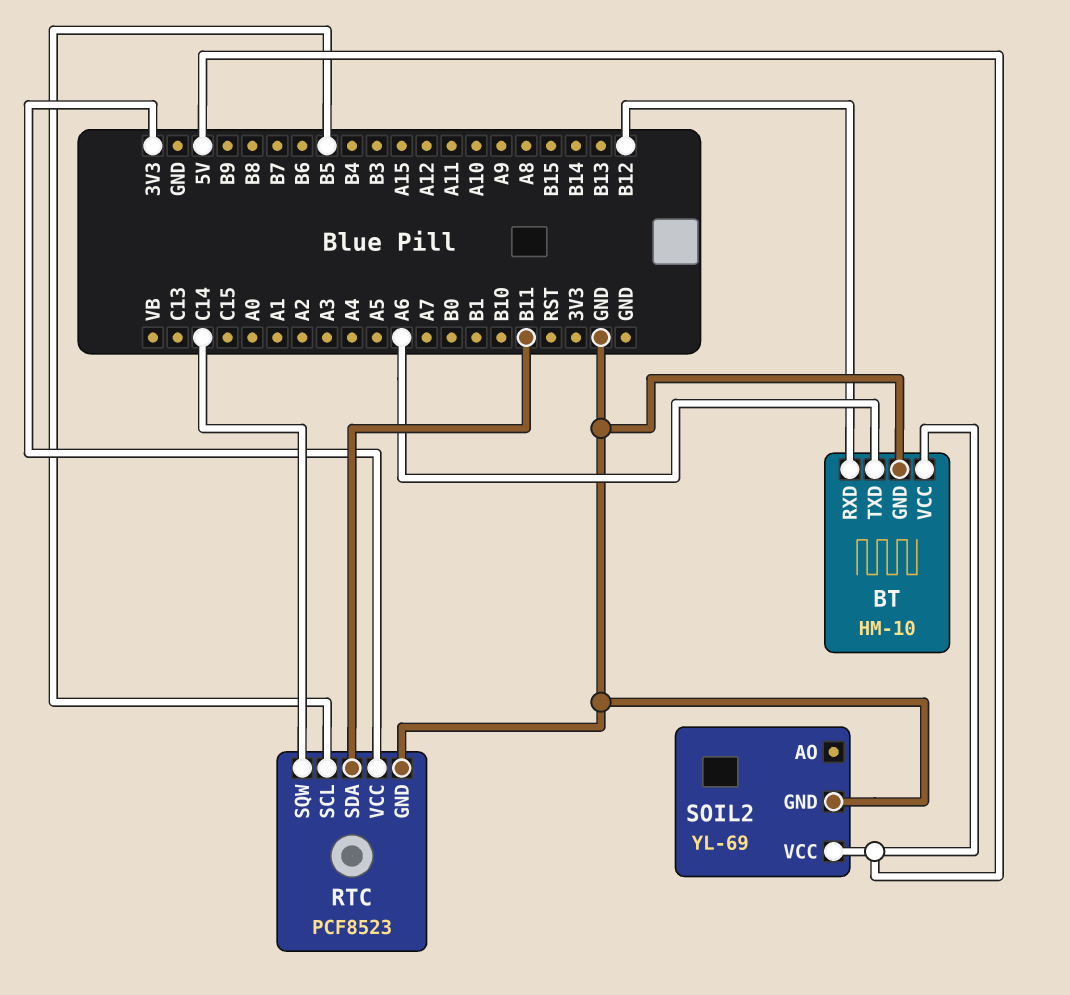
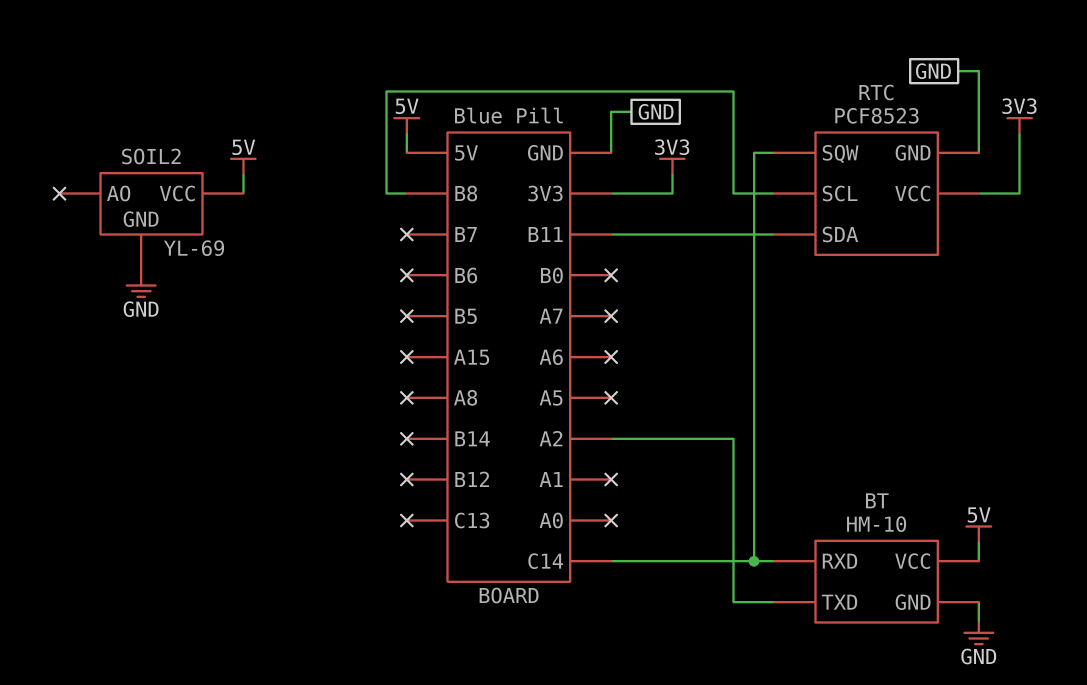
BT pin RXD: B12 -> C14
BT pin TXD: A6 -> A2
RTC pin SCL: B5 -> B8

